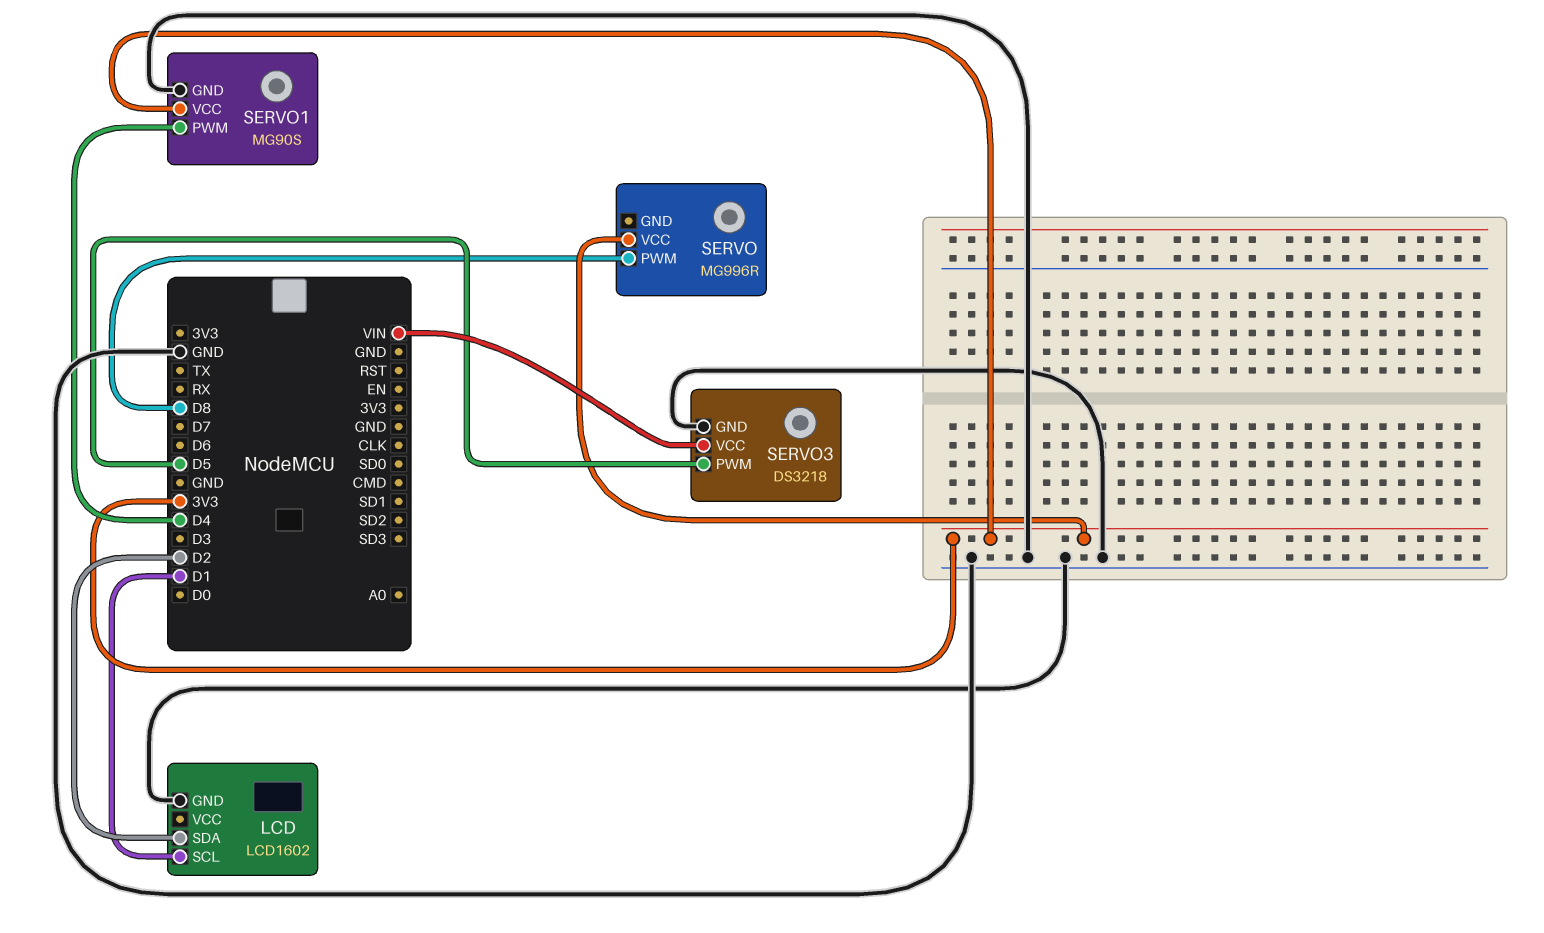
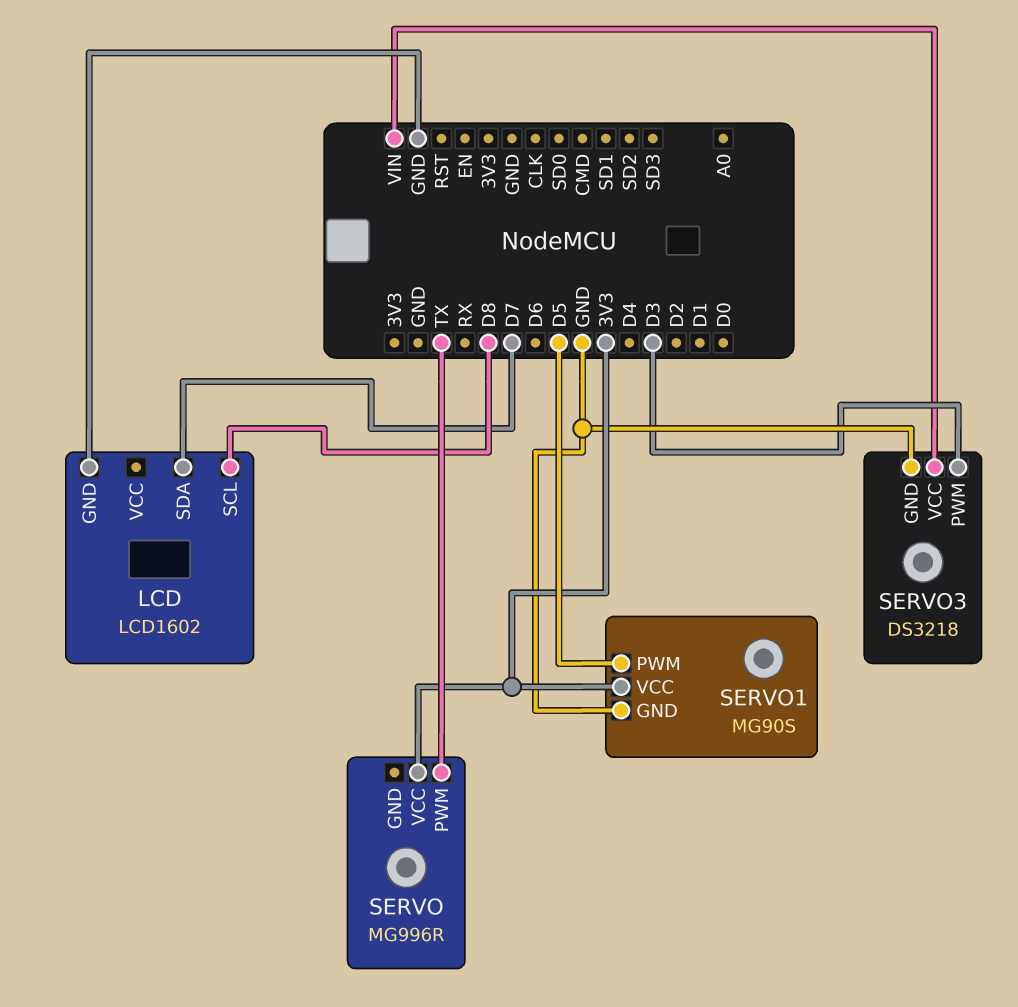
LCD pin SCL: D1 -> D8
LCD pin SDA: D2 -> D7
SERVO pin PWM: D8 -> TX
SERVO1 pin PWM: D4 -> D5
SERVO3 pin PWM: D5 -> D3

